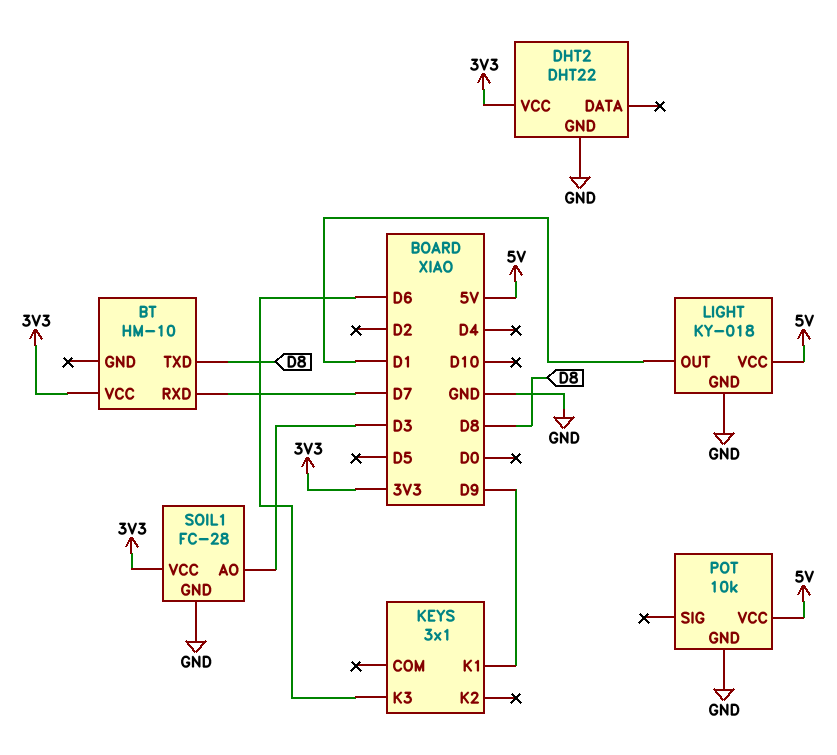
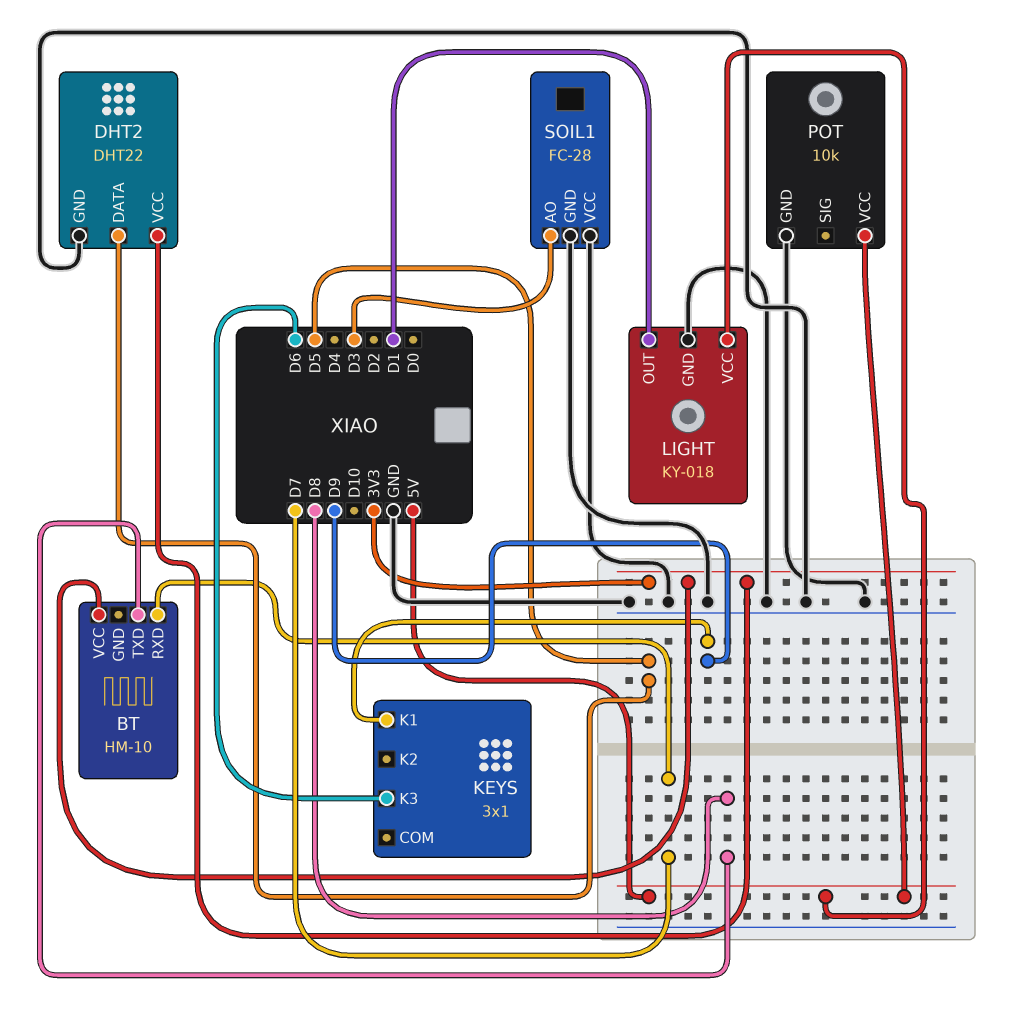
DHT2 pin DATA: none -> D5
SOIL1 pin VCC: 3V3 -> GND

